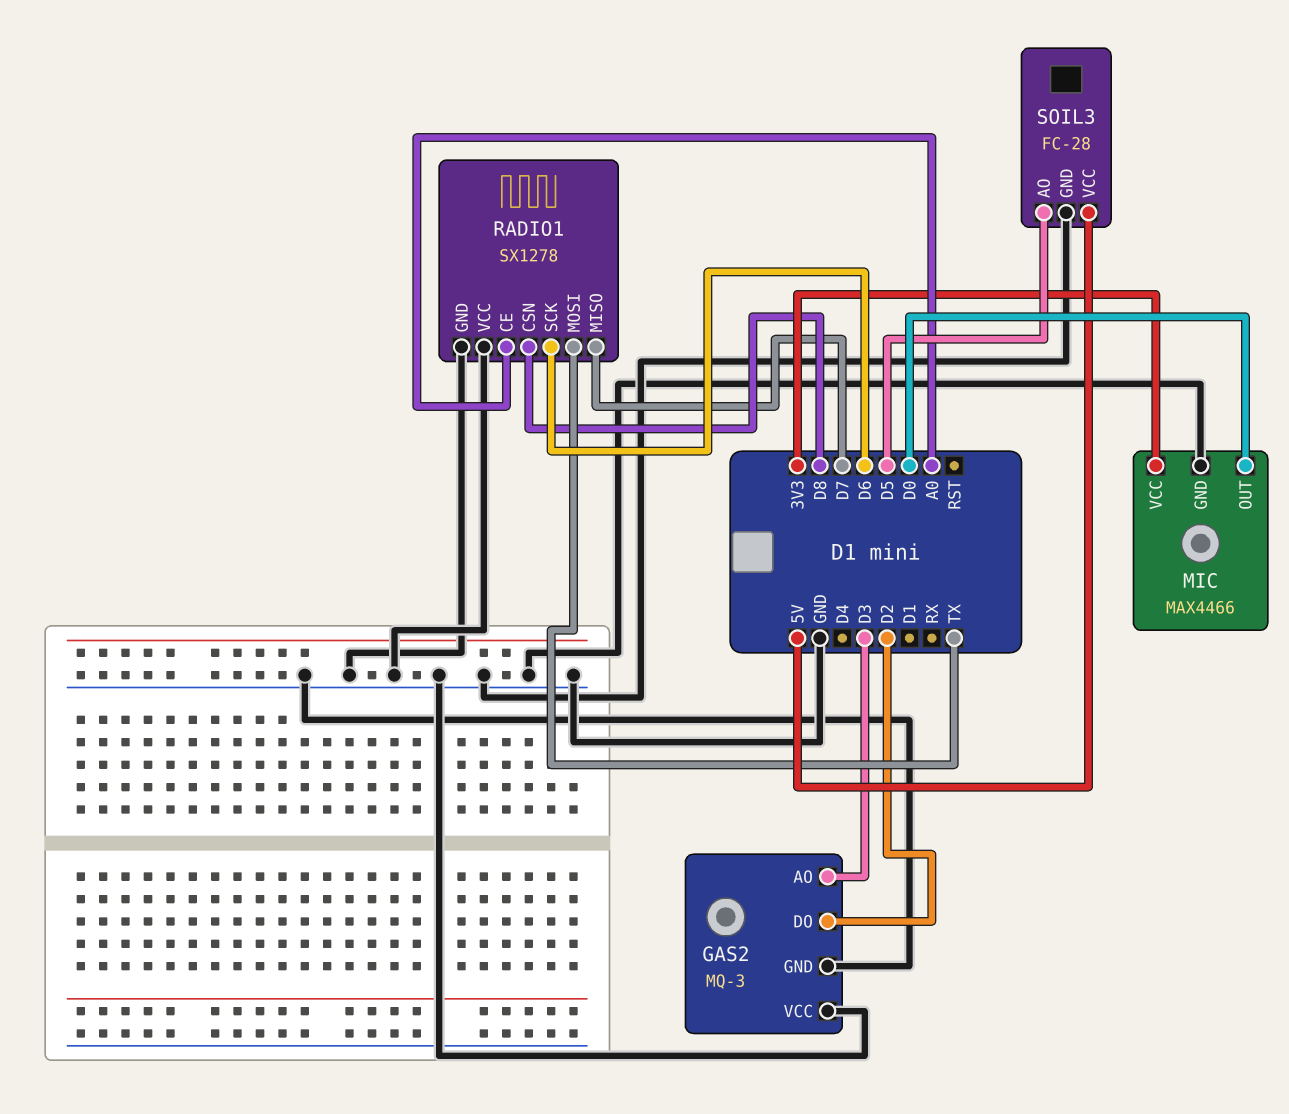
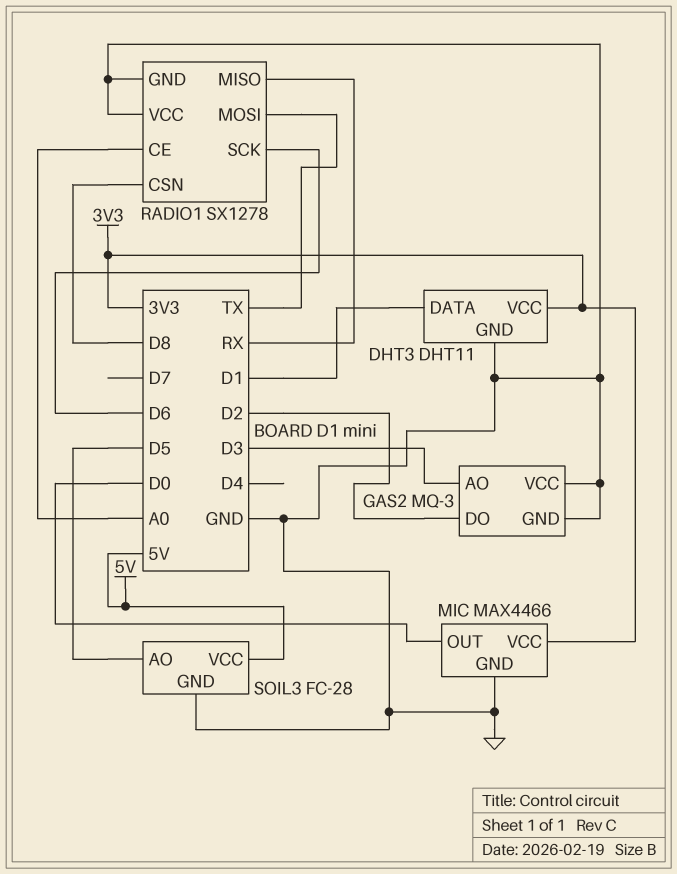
DHT3: none -> DHT11
DHT3 pin DATA: none -> D1
DHT3 pin GND: none -> GND
DHT3 pin VCC: none -> 3V3
RADIO1 pin MISO: D7 -> RX

